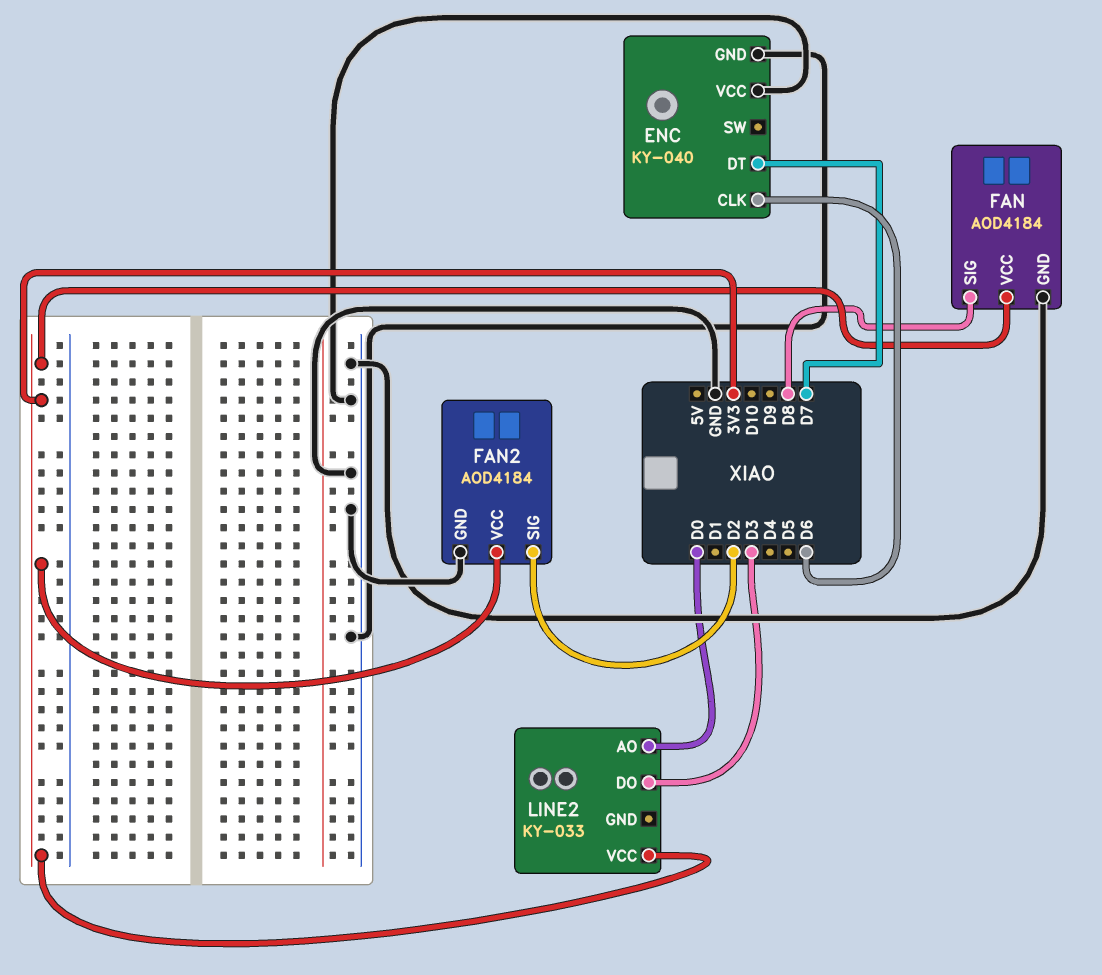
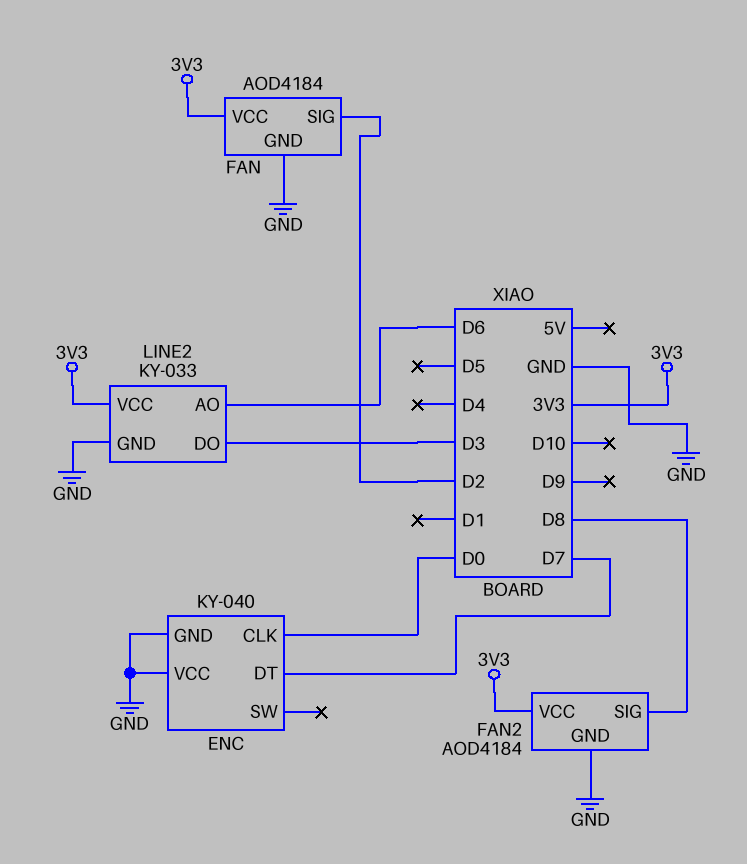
ENC pin CLK: D6 -> D0
FAN pin SIG: D8 -> D2
FAN2 pin SIG: D2 -> D8
LINE2 pin AO: D0 -> D6
LINE2 pin GND: none -> GND

